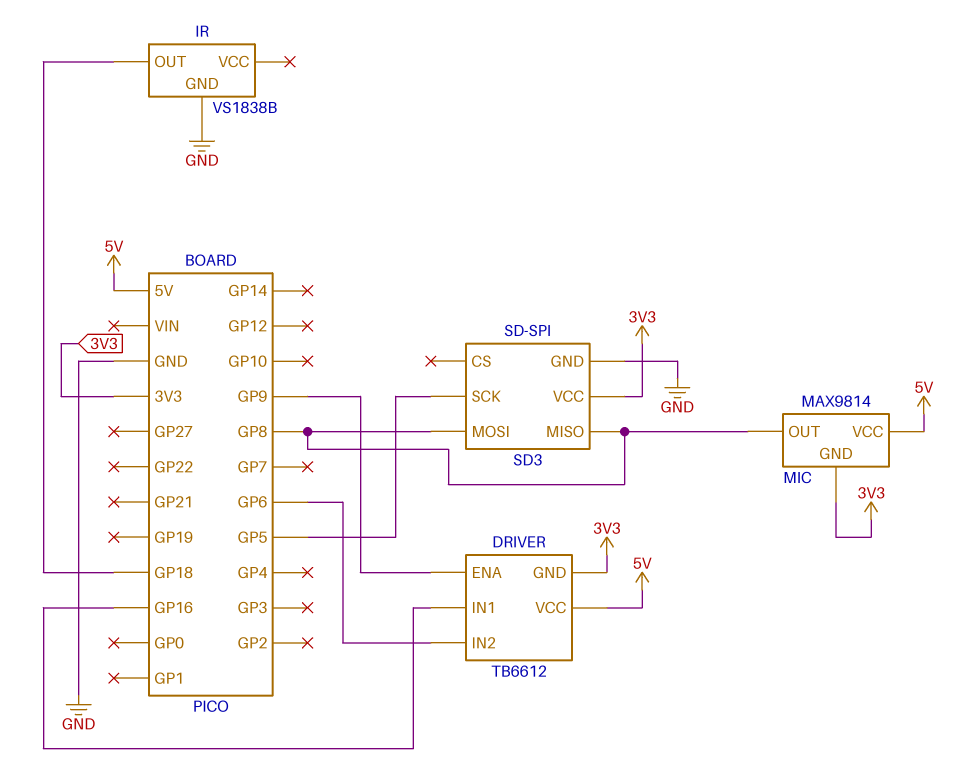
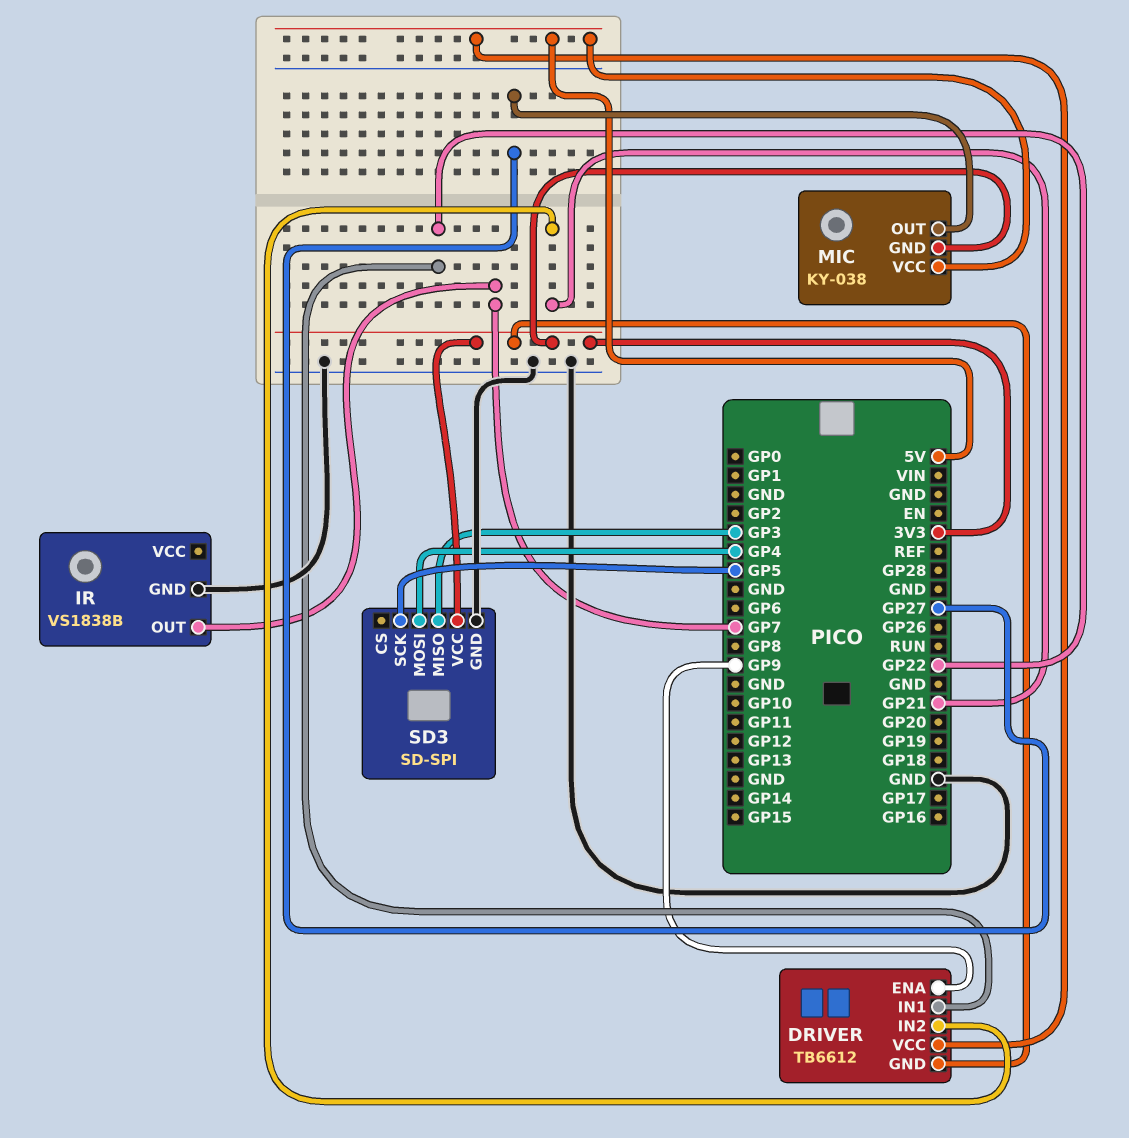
DRIVER pin IN1: GP16 -> GP22
DRIVER pin IN2: GP6 -> GP21
IR pin OUT: GP18 -> GP7
MIC: MAX9814 -> KY-038
MIC pin OUT: GP8 -> GP27
SD3 pin MISO: GP8 -> GP3
SD3 pin MOSI: GP8 -> GP4

